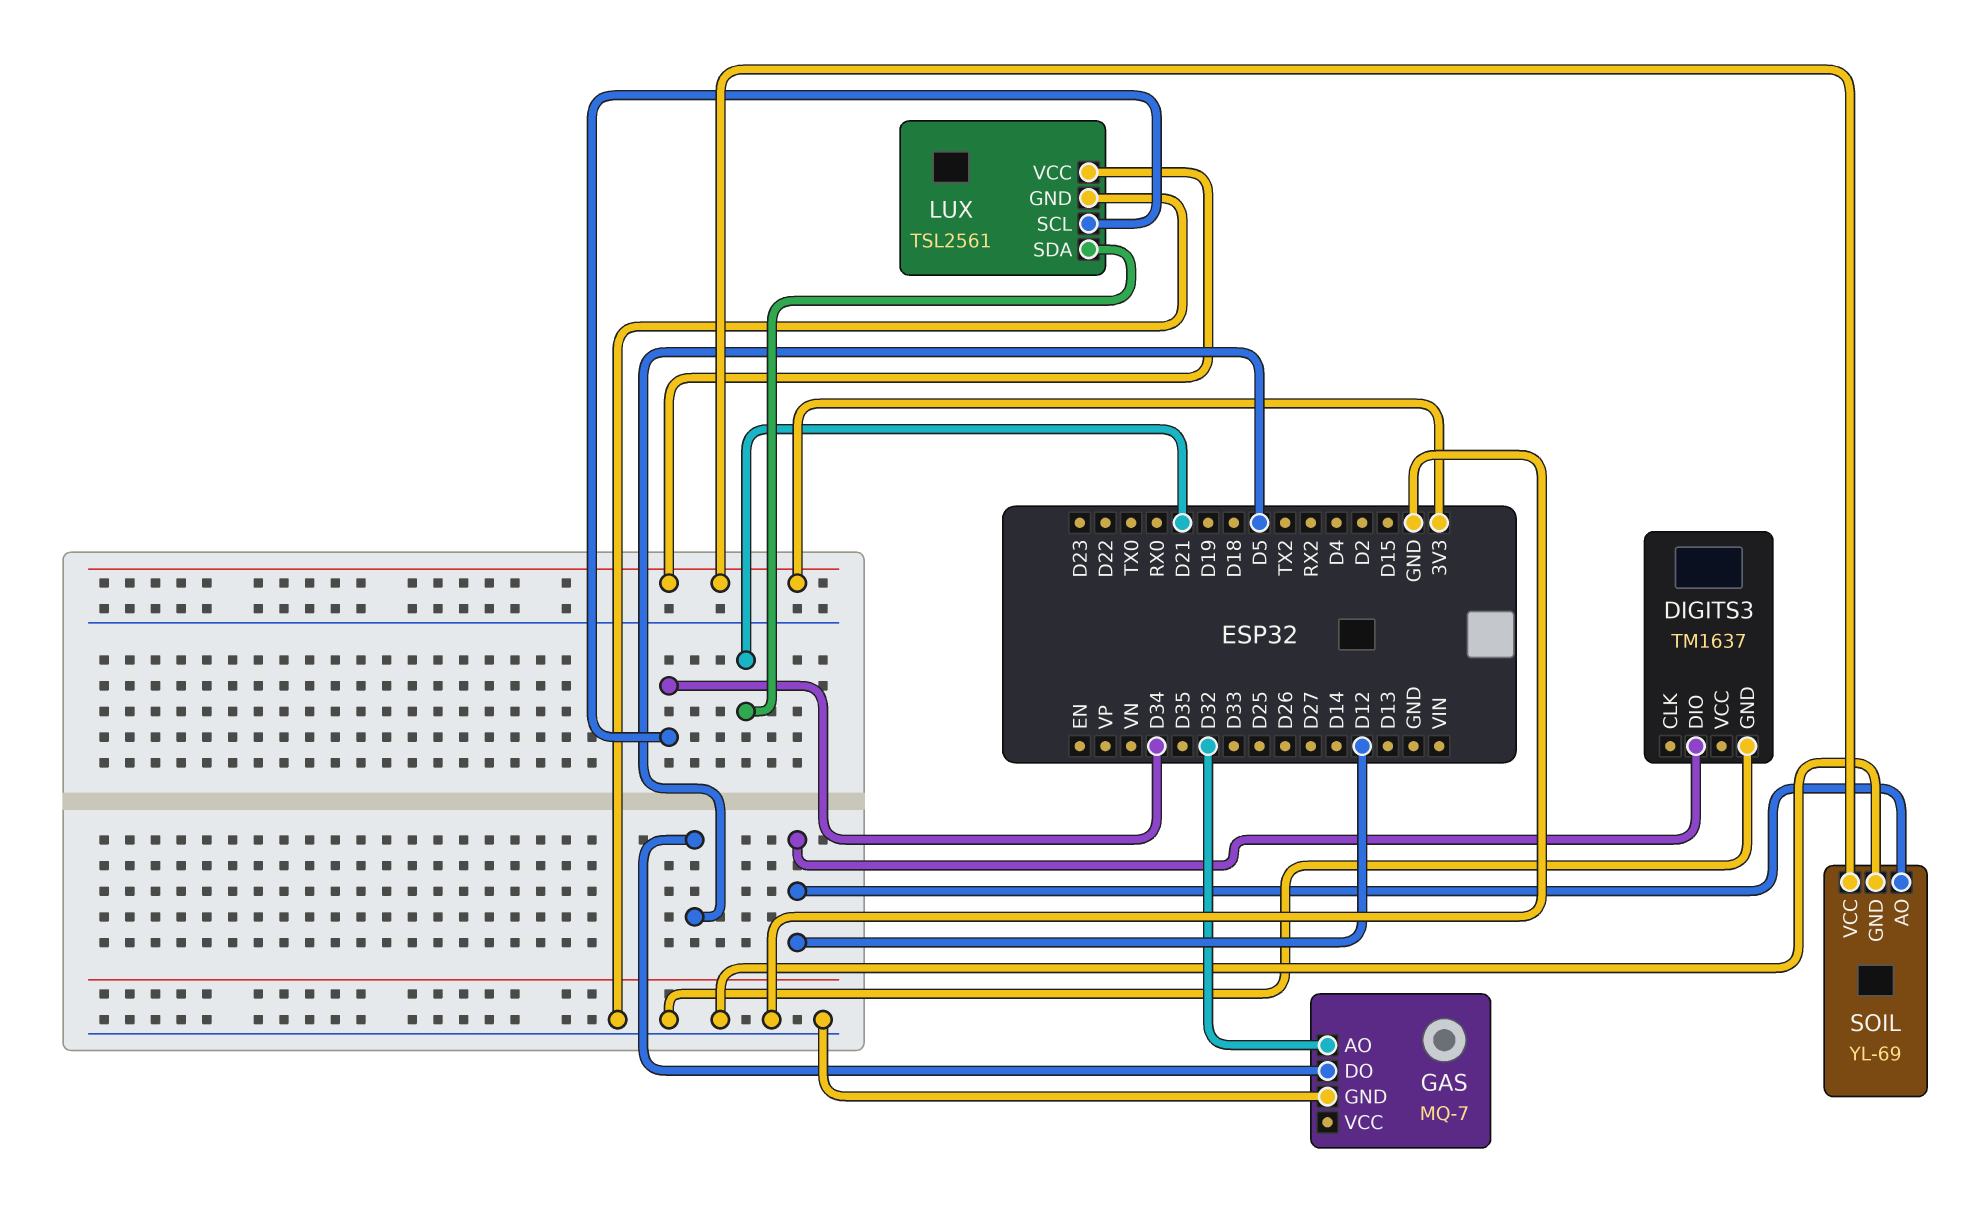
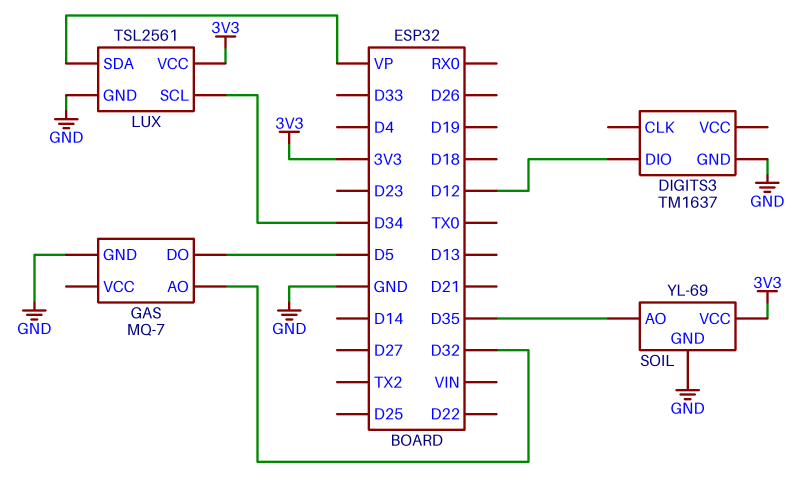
LUX pin SDA: D21 -> VP
SOIL pin AO: D12 -> D35

